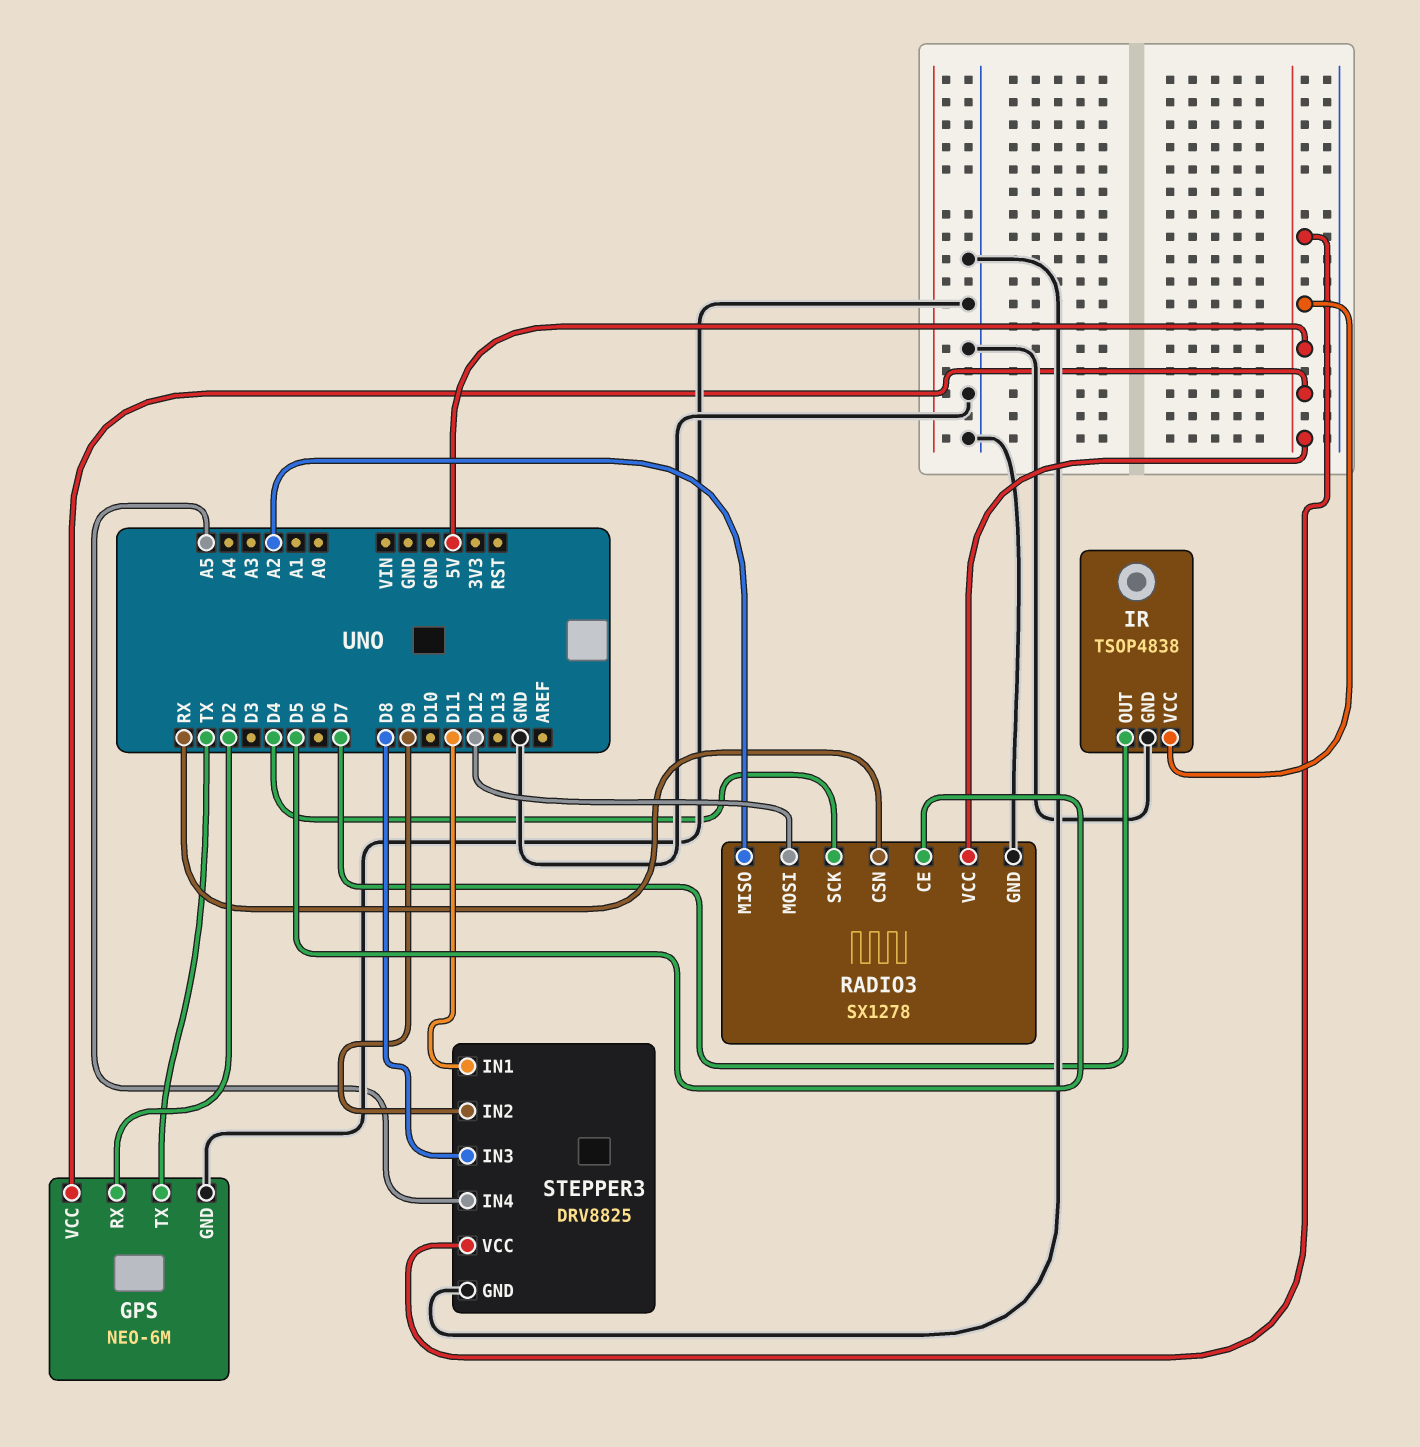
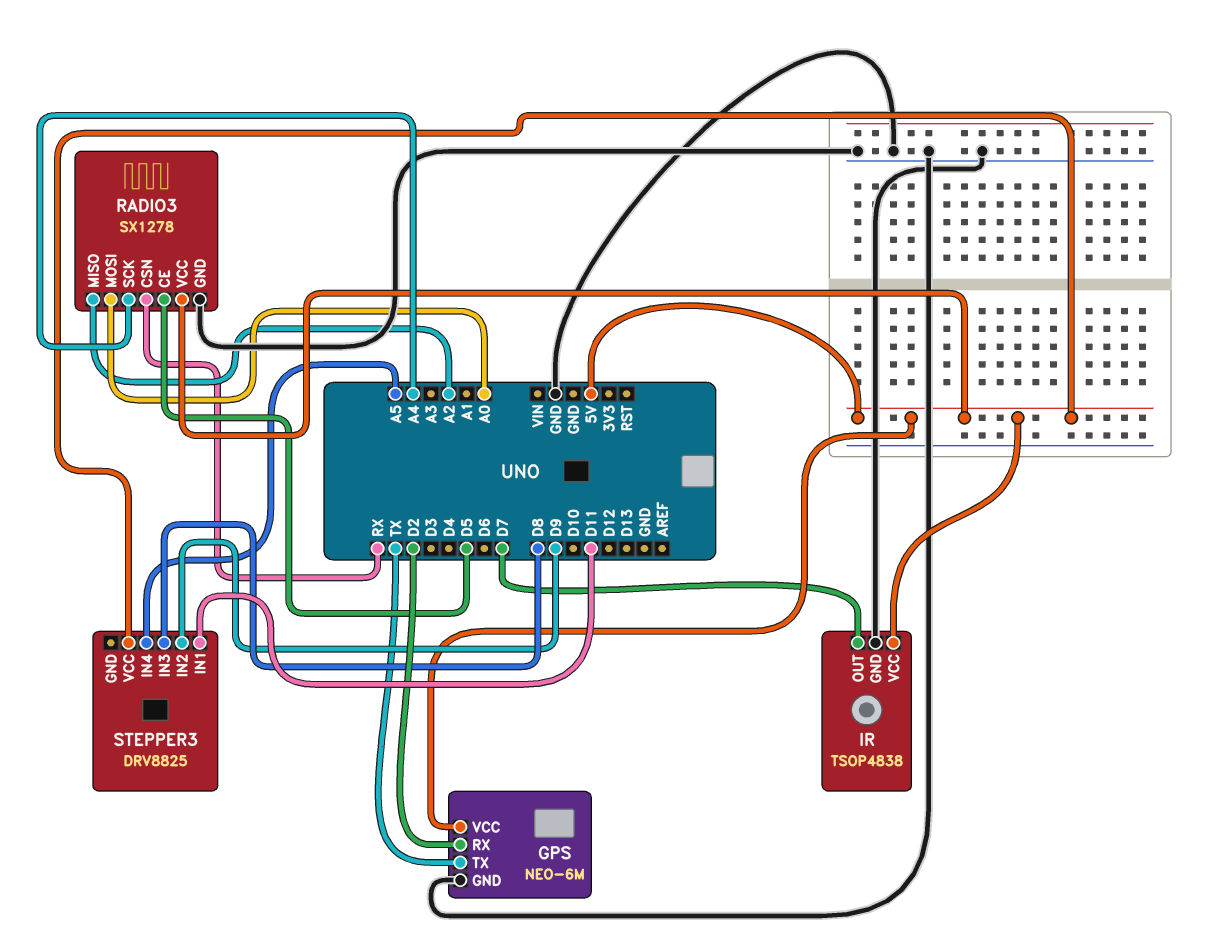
RADIO3 pin MOSI: D12 -> A0
RADIO3 pin SCK: D4 -> A4
STEPPER3 pin GND: GND -> none

